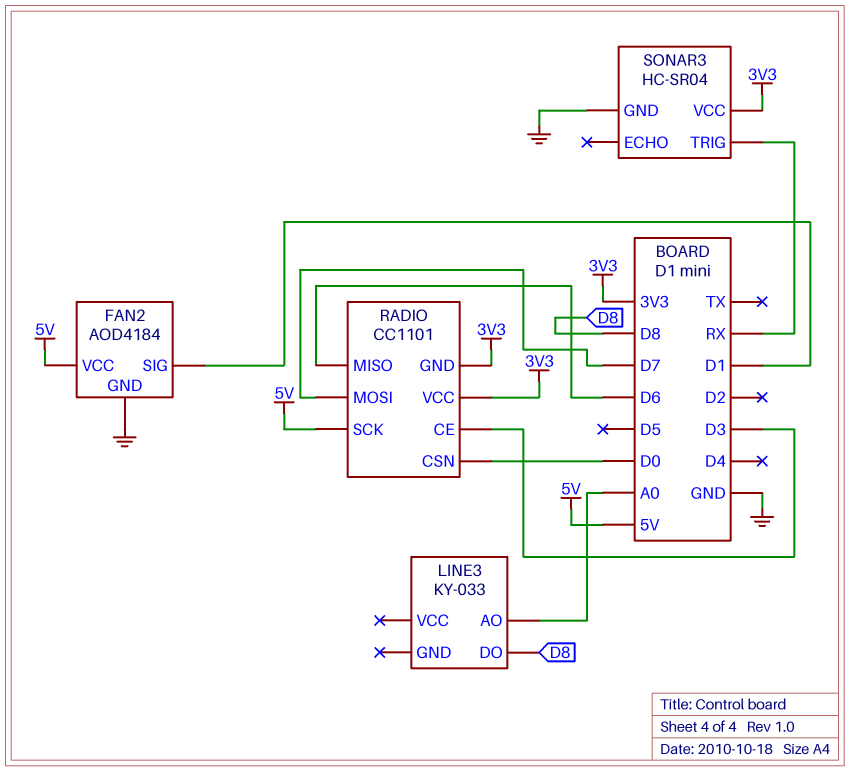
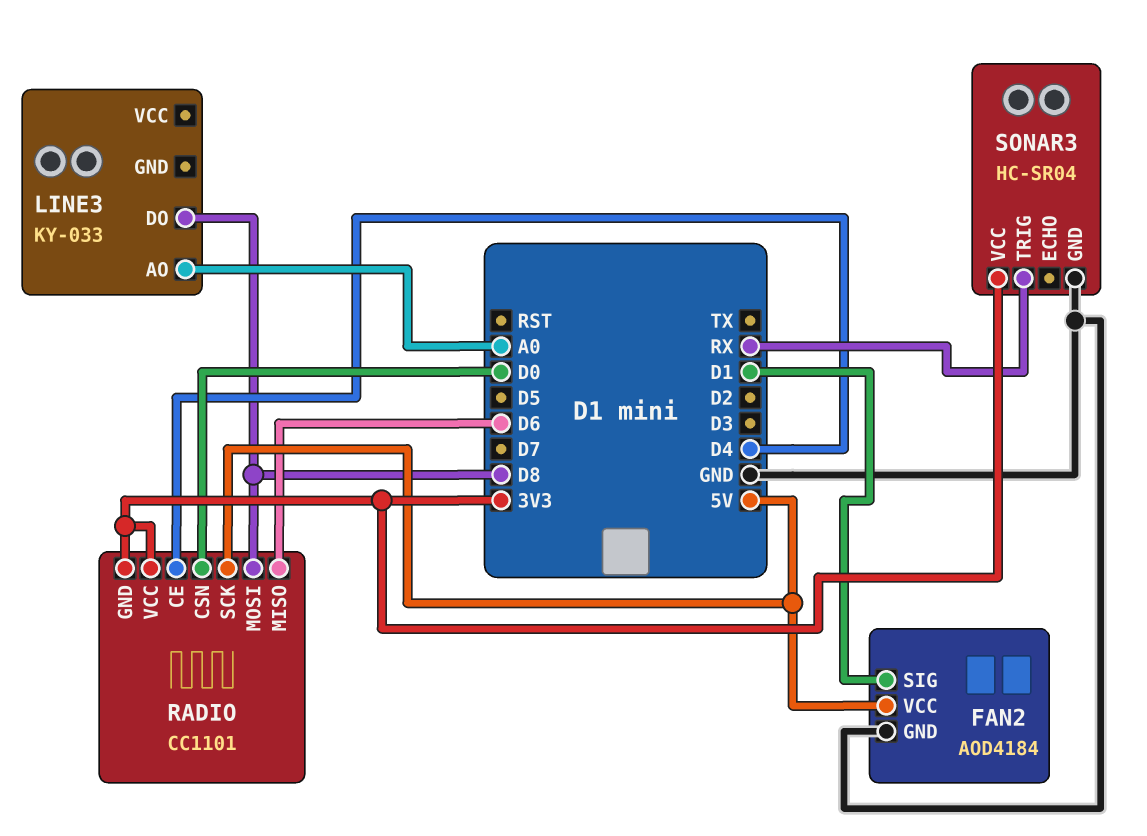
RADIO pin CE: D3 -> D4
RADIO pin MOSI: D7 -> D8

